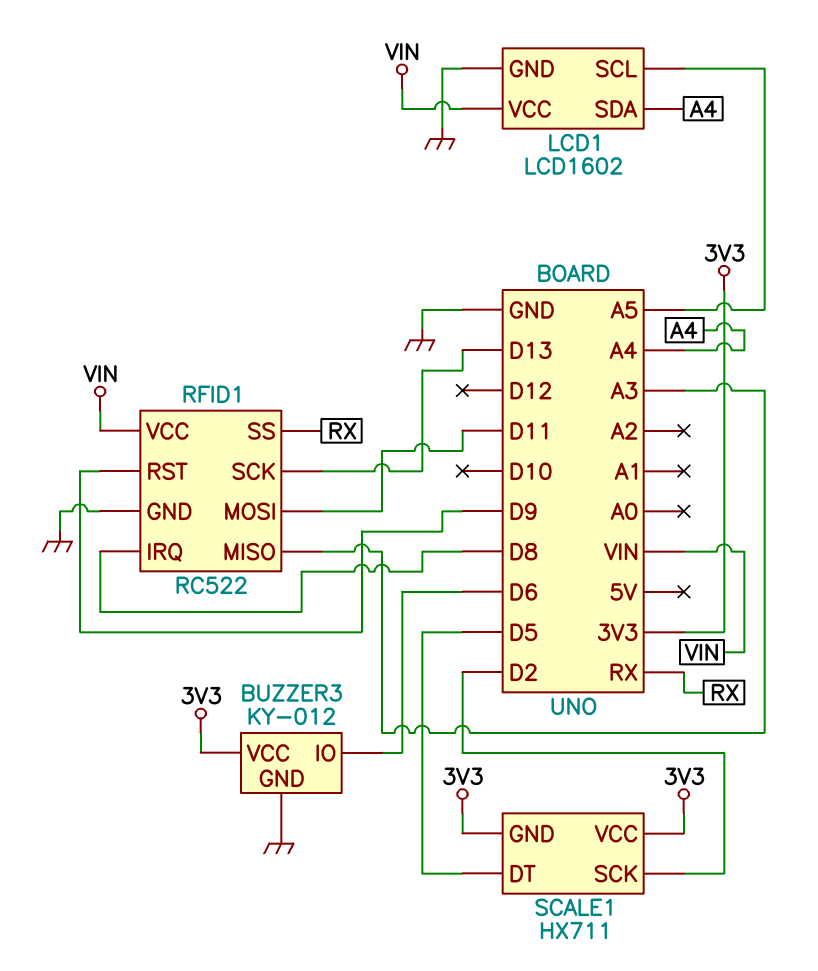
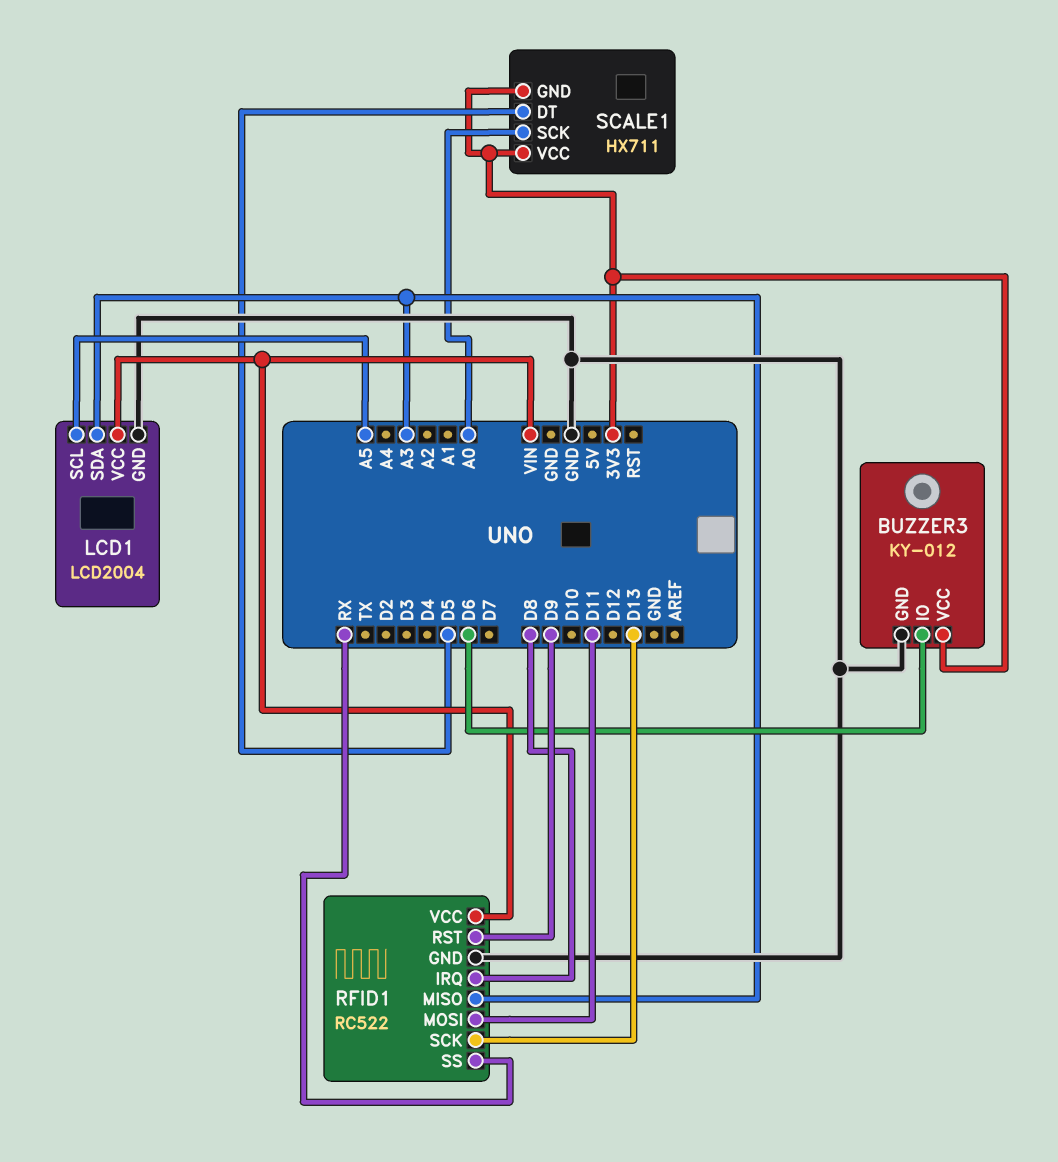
LCD1: LCD1602 -> LCD2004
LCD1 pin SDA: A4 -> A3
SCALE1 pin SCK: D2 -> A0

